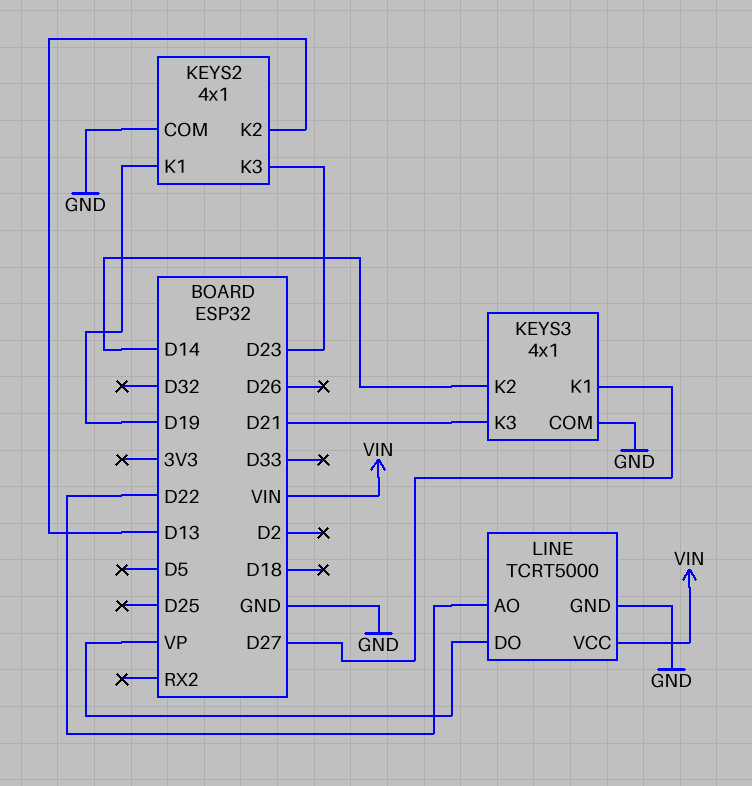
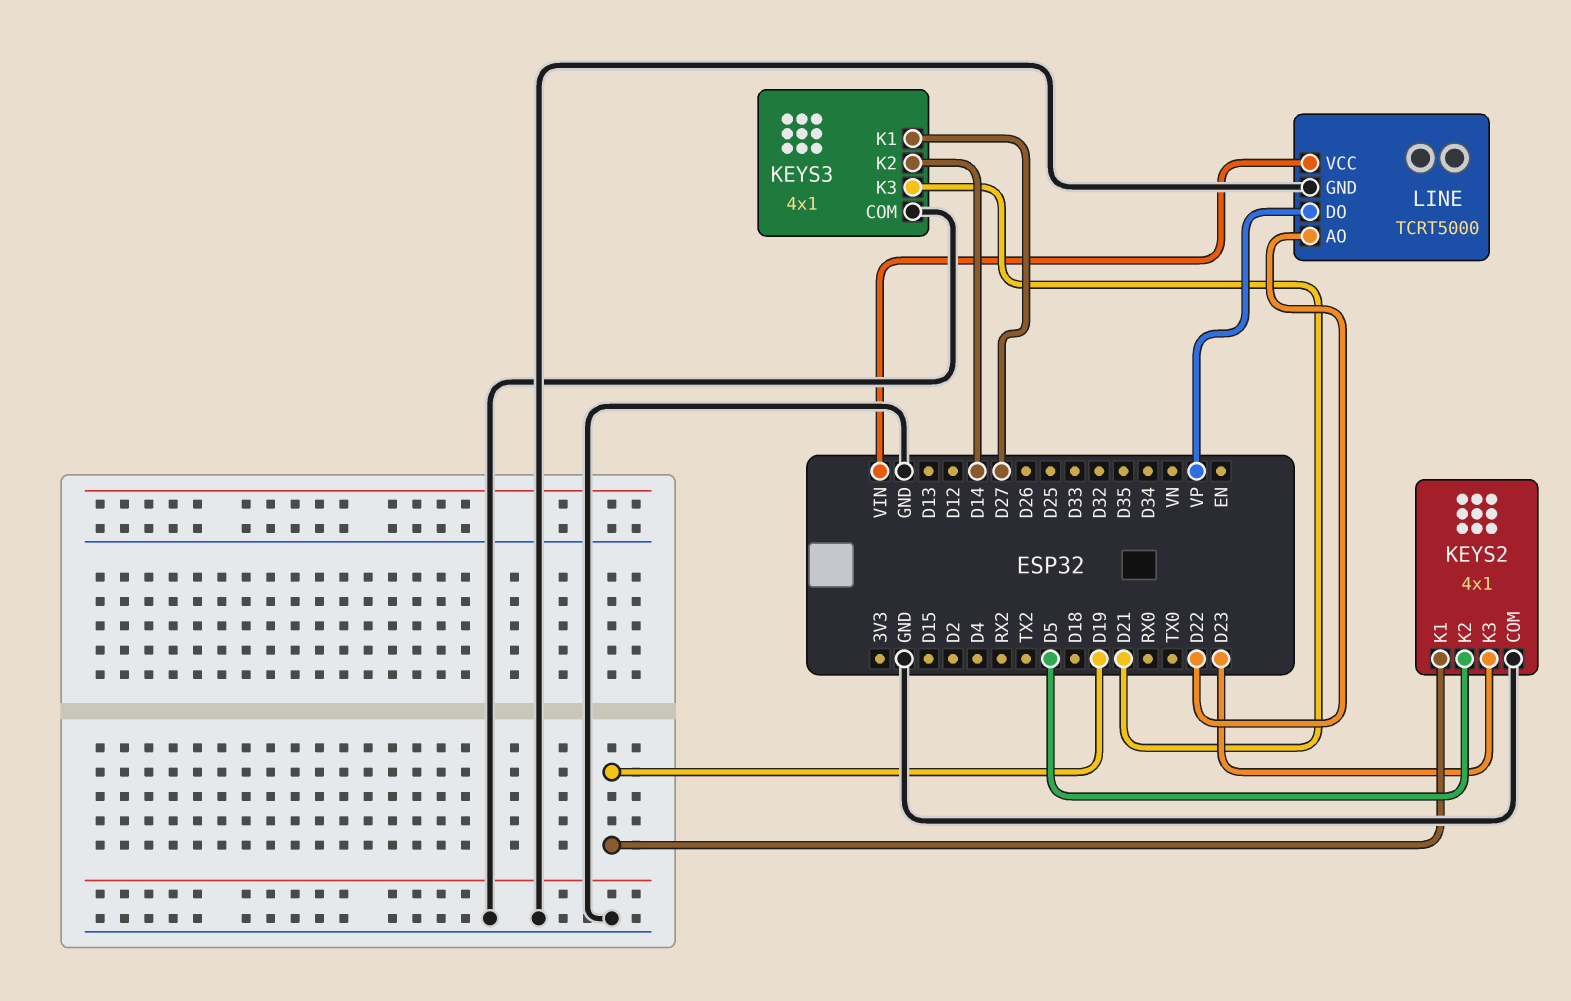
KEYS2 pin K2: D13 -> D5

